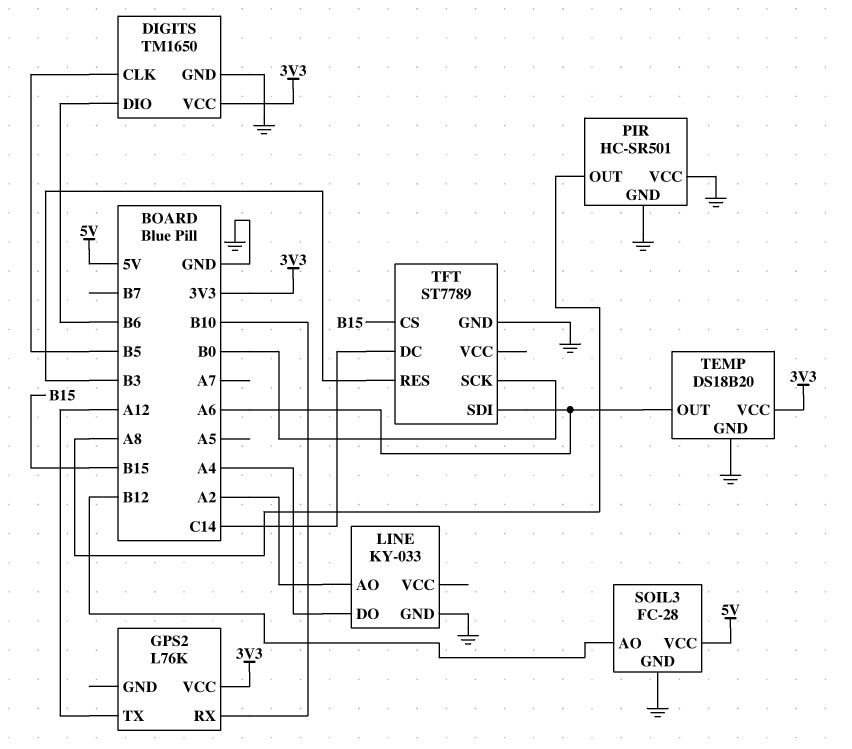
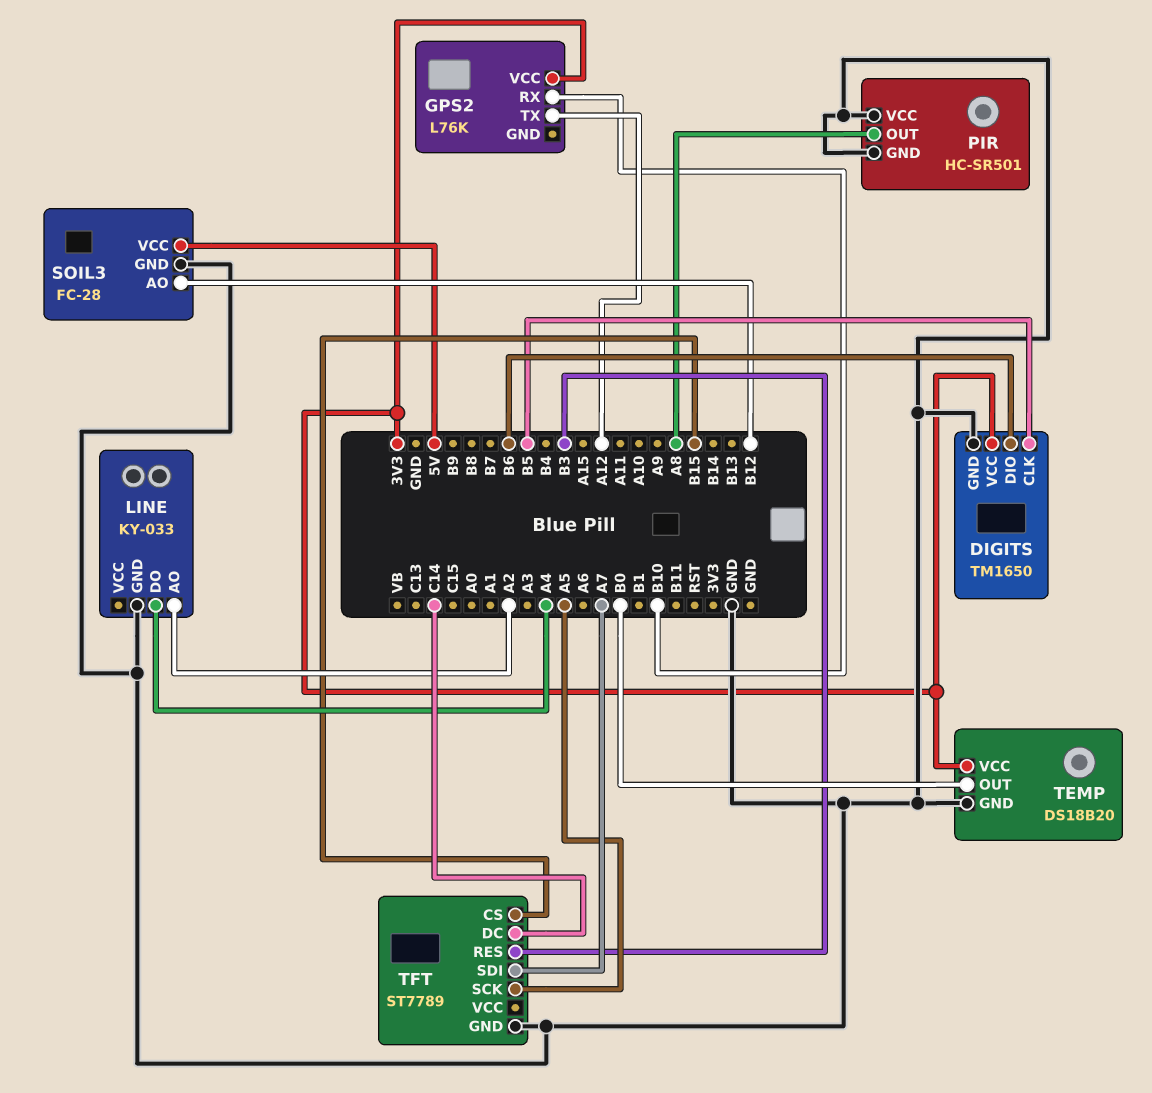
TEMP pin OUT: A6 -> B0
TFT pin SCK: B0 -> A5
TFT pin SDI: A6 -> A7

